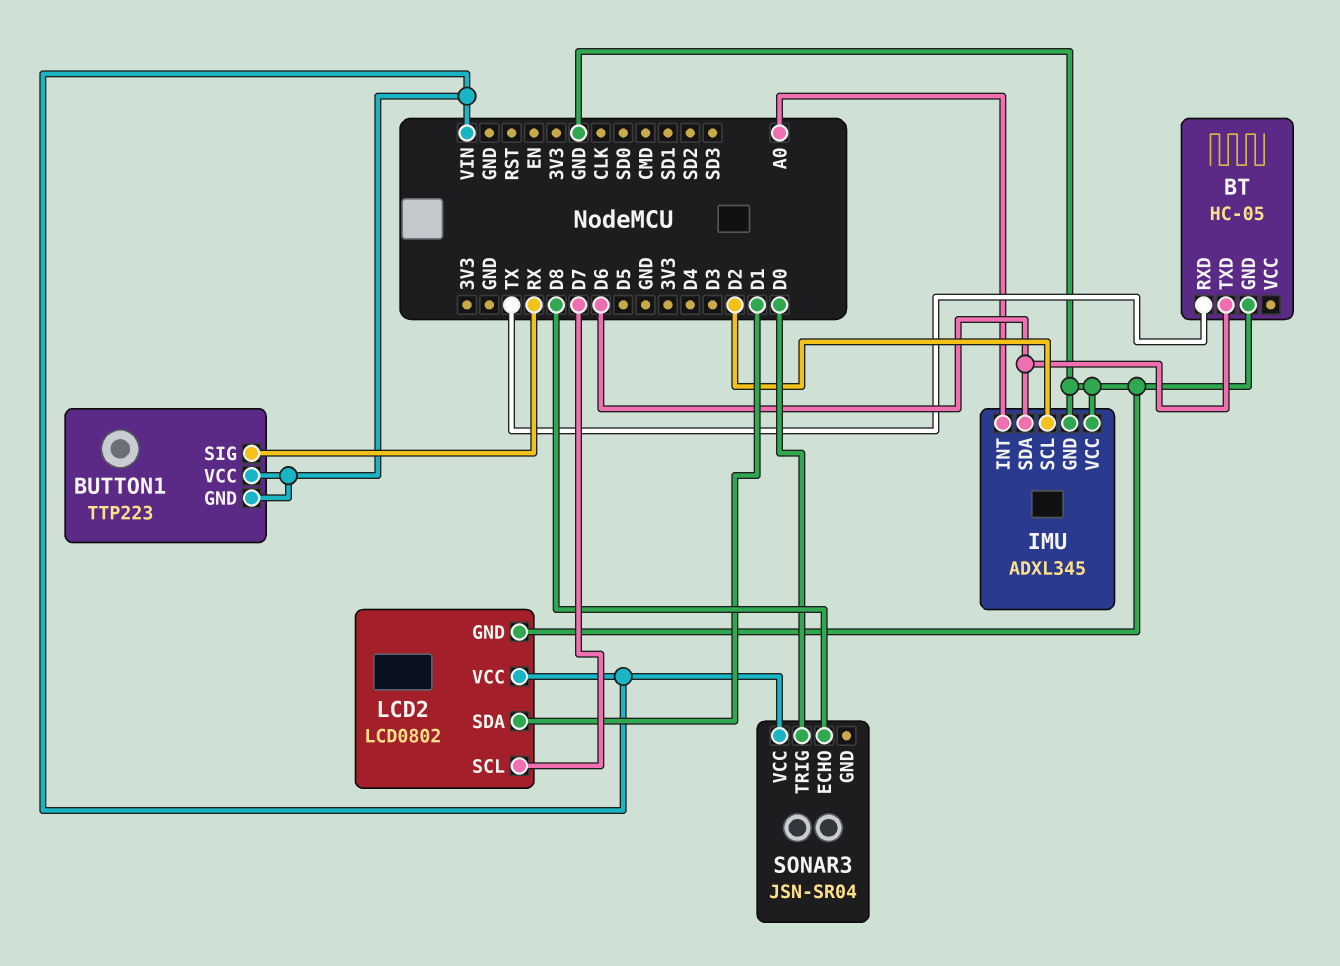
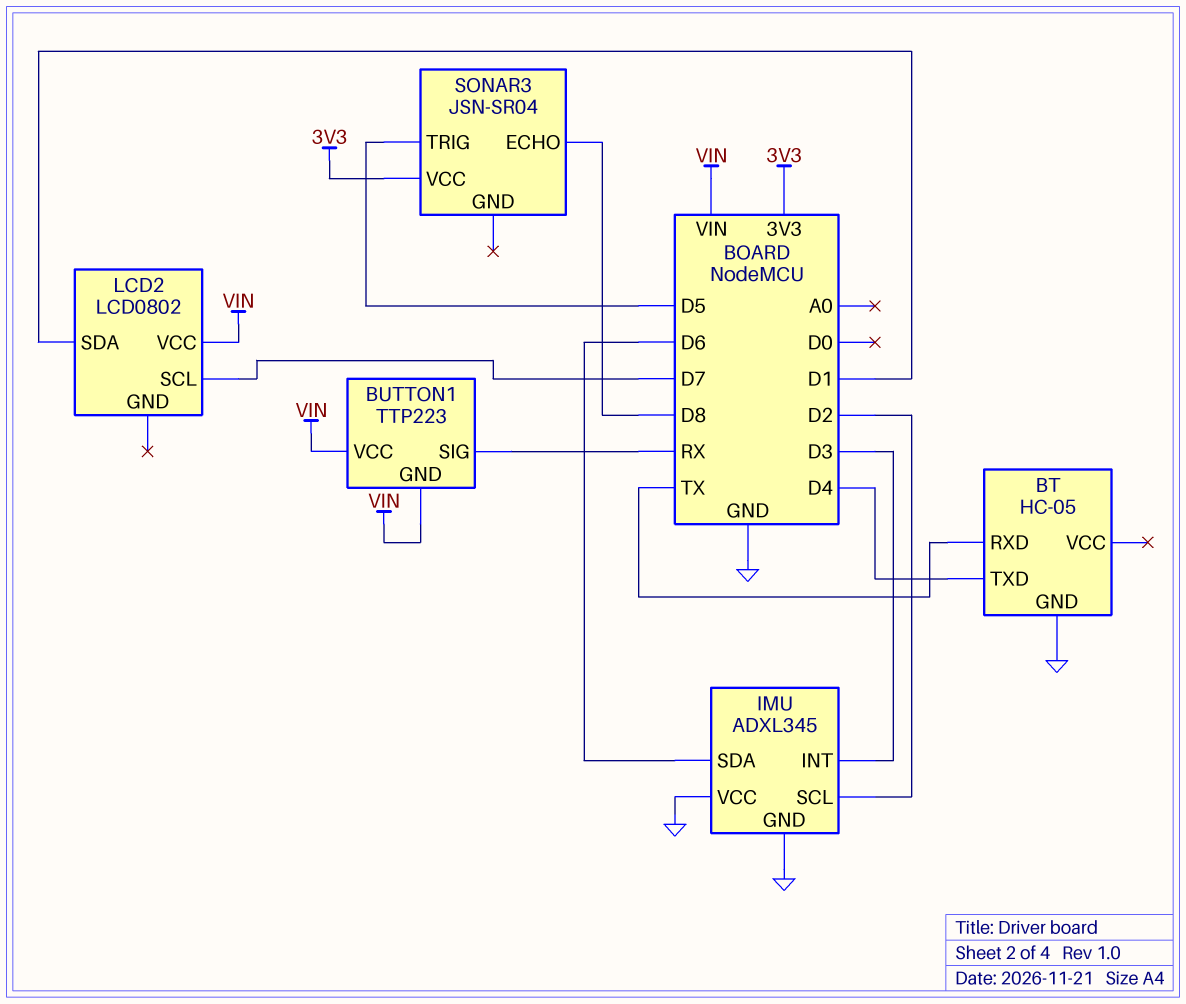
BT pin TXD: D6 -> D4
IMU pin INT: A0 -> D3
LCD2 pin GND: GND -> none
SONAR3 pin TRIG: D0 -> D5
SONAR3 pin VCC: VIN -> 3V3

